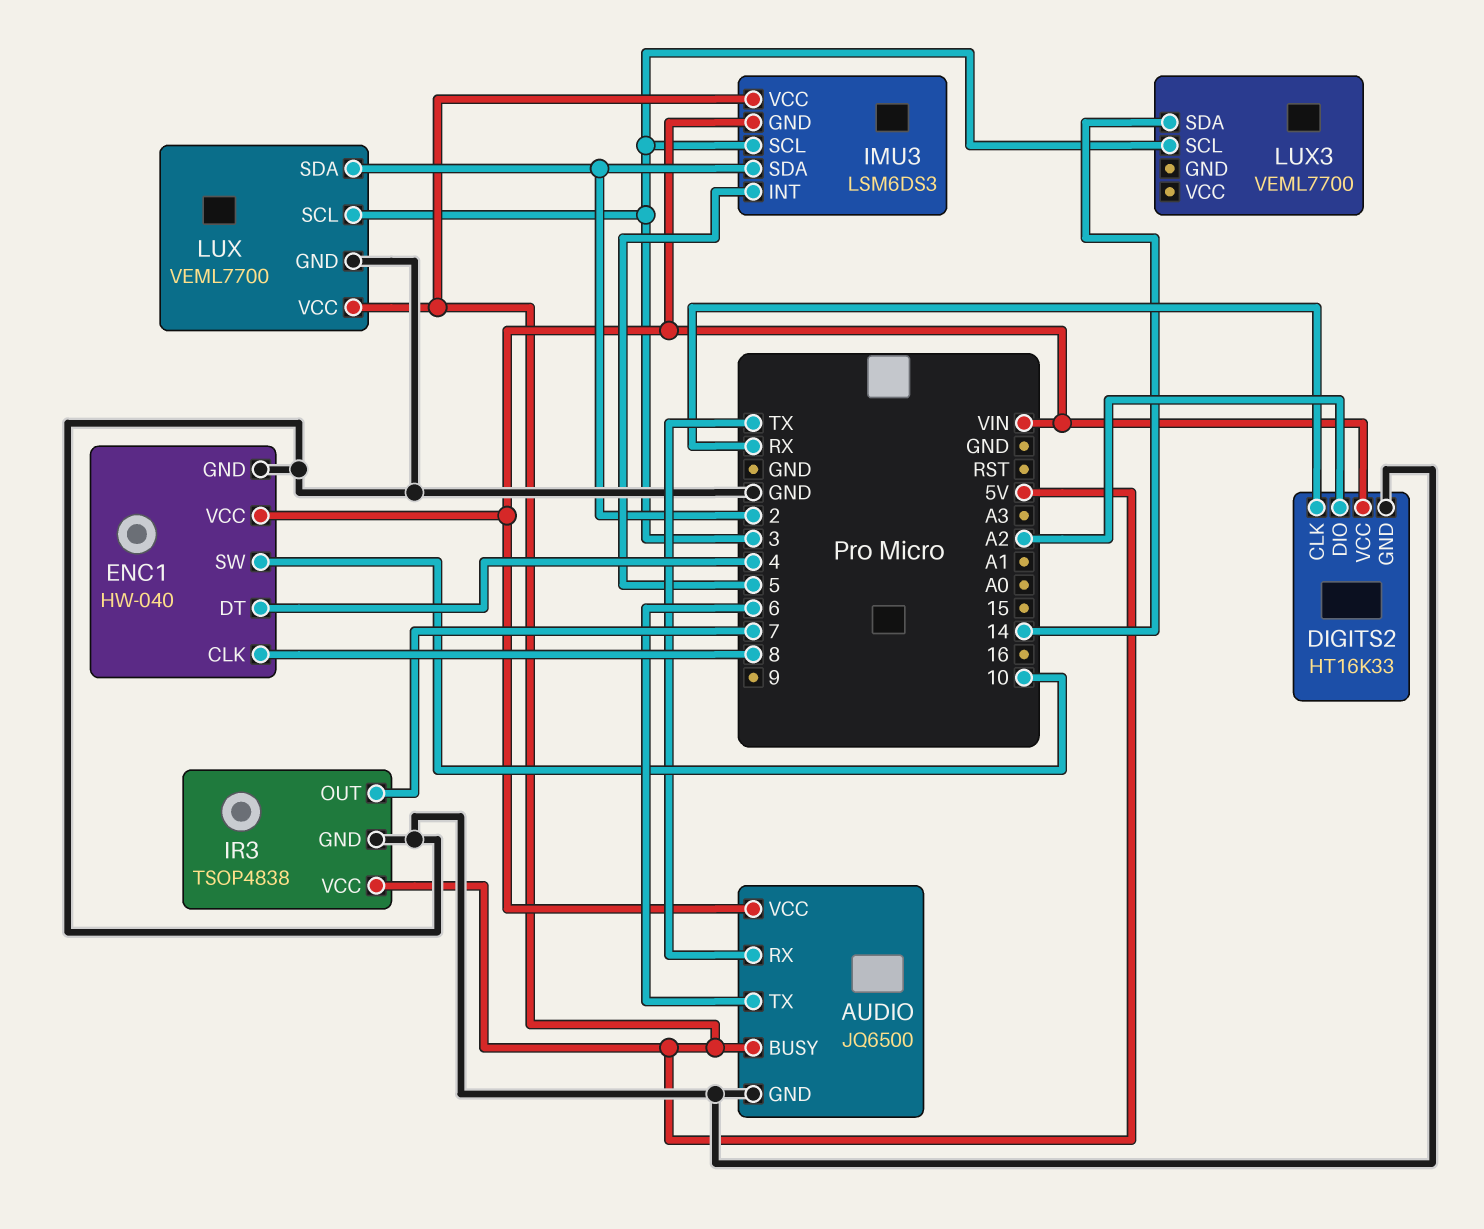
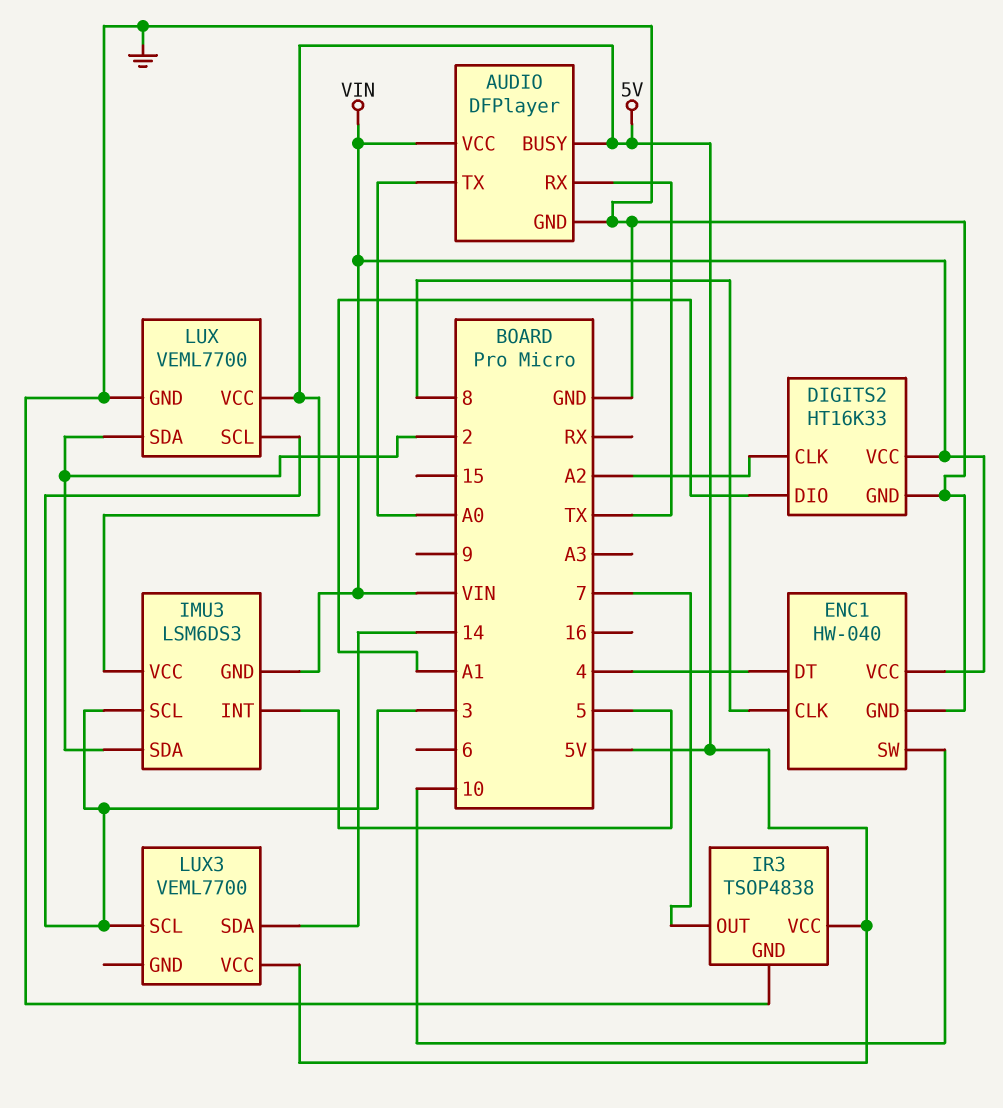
AUDIO: JQ6500 -> DFPlayer
AUDIO pin TX: 6 -> A0
DIGITS2 pin CLK: RX -> A2
DIGITS2 pin DIO: A2 -> A1
LUX3 pin VCC: none -> 5V

